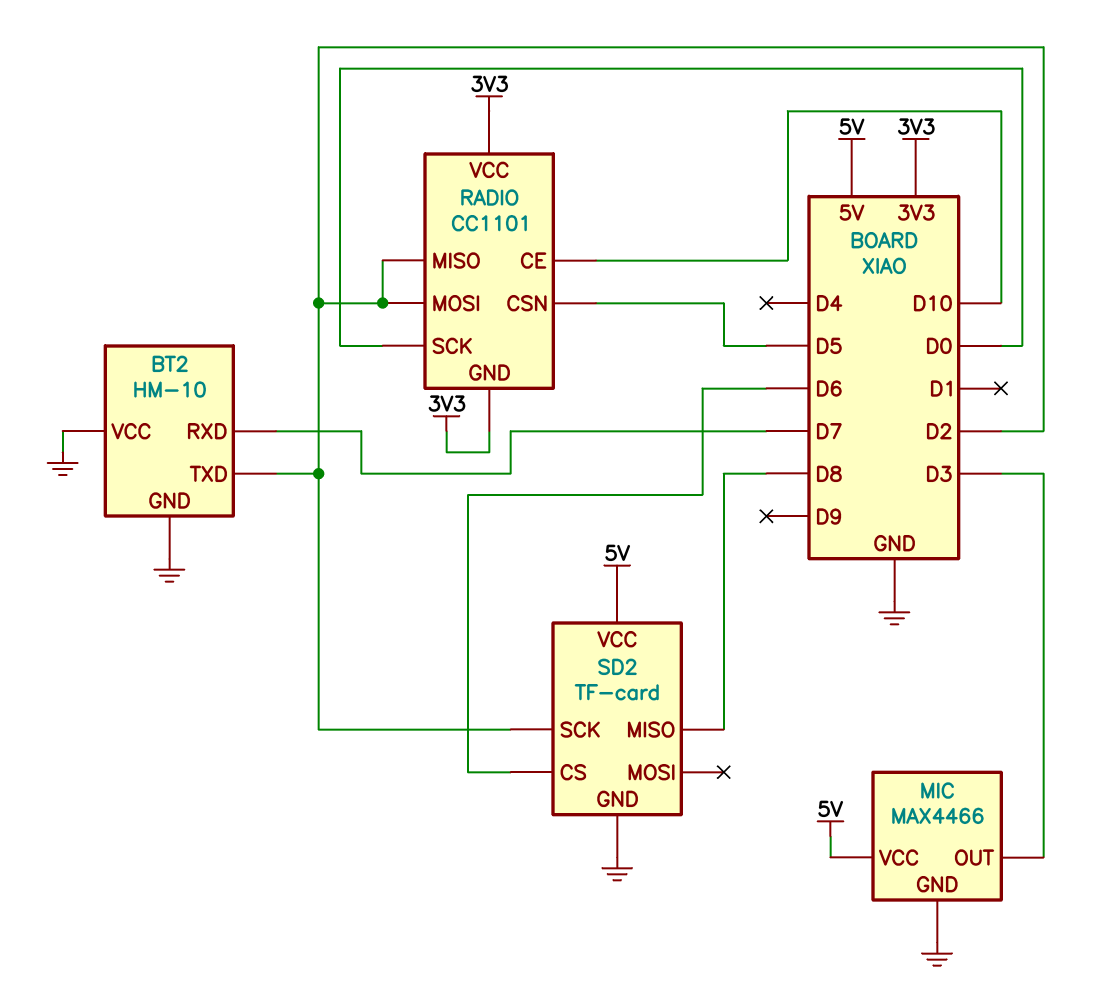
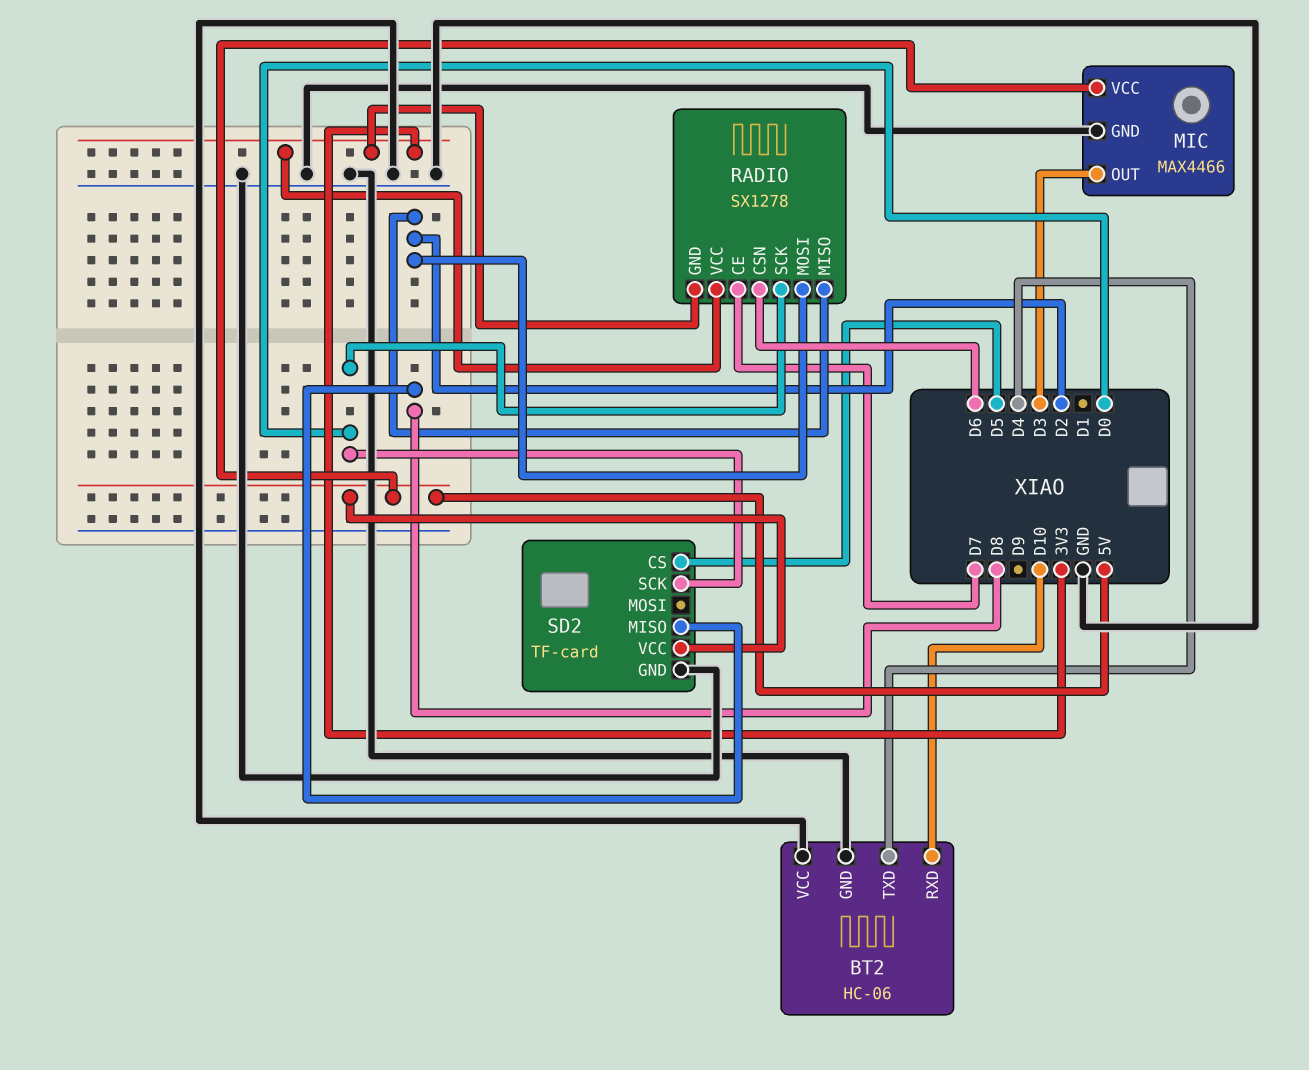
BT2: HM-10 -> HC-06
BT2 pin RXD: D7 -> D10
BT2 pin TXD: D2 -> D4
RADIO: CC1101 -> SX1278
RADIO pin CE: D10 -> D7
RADIO pin CSN: D5 -> D6
SD2 pin CS: D6 -> D5
SD2 pin SCK: D2 -> D0

